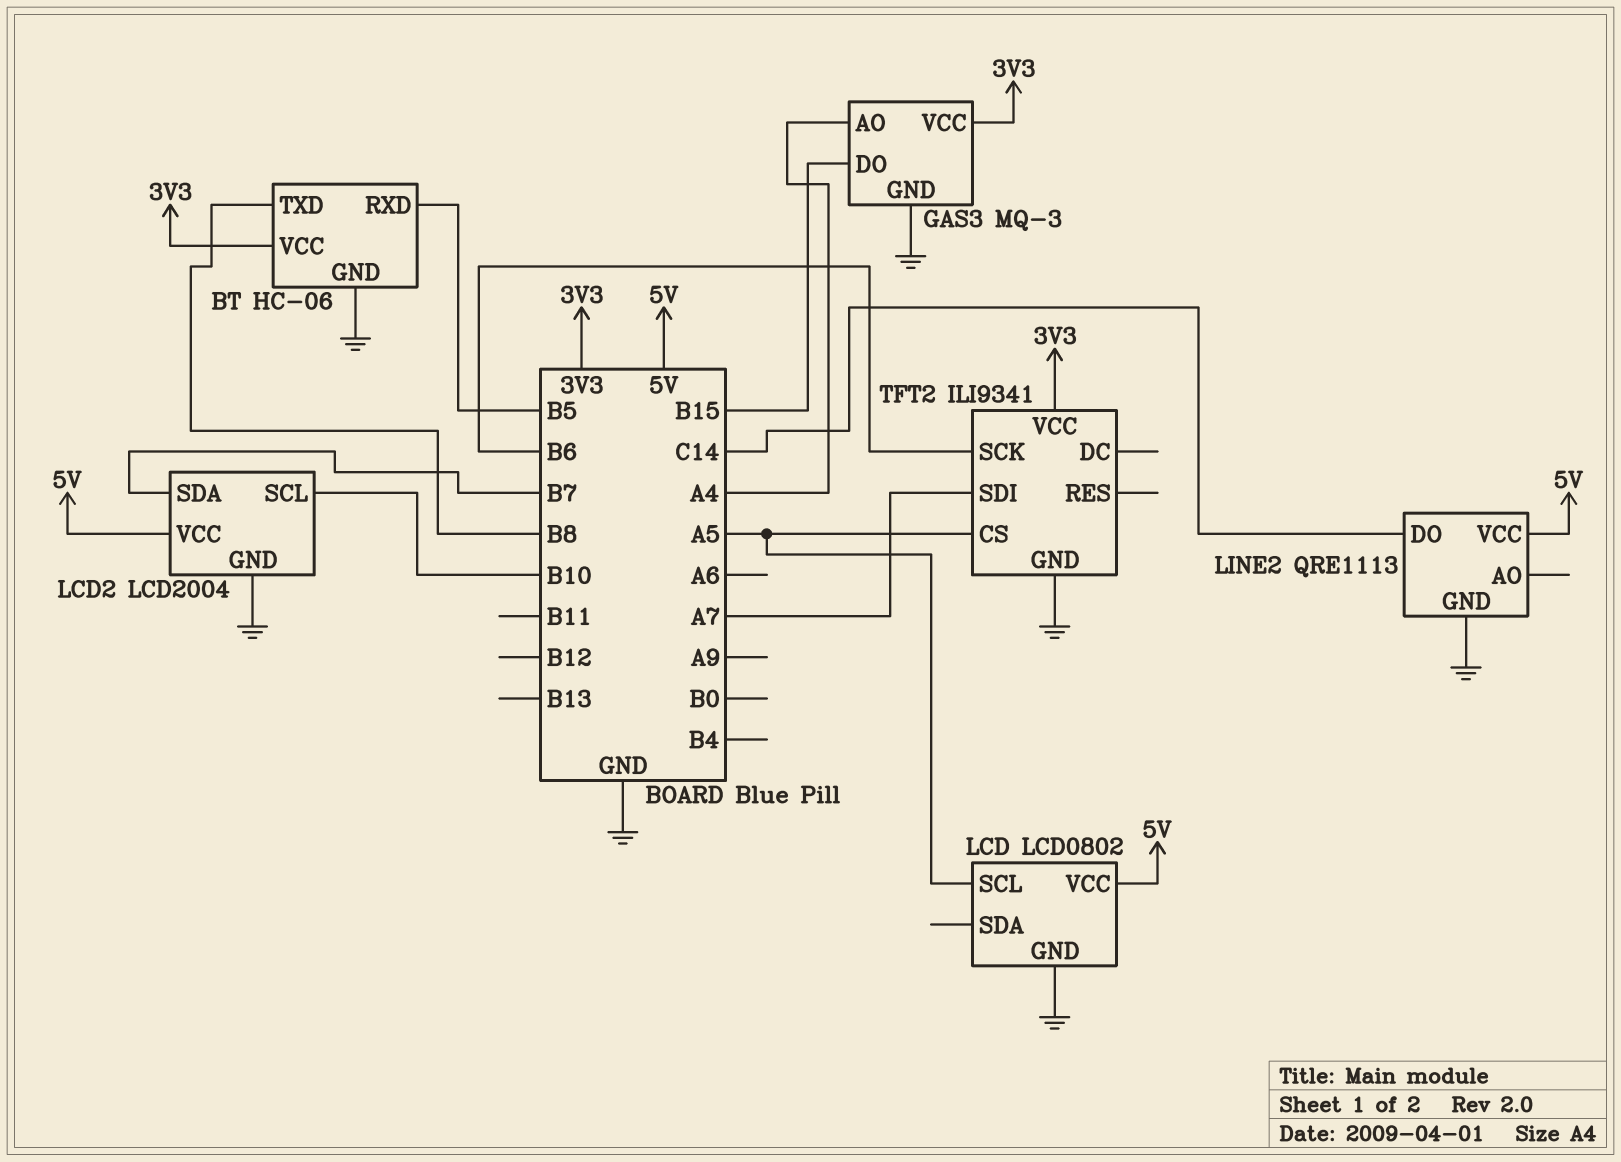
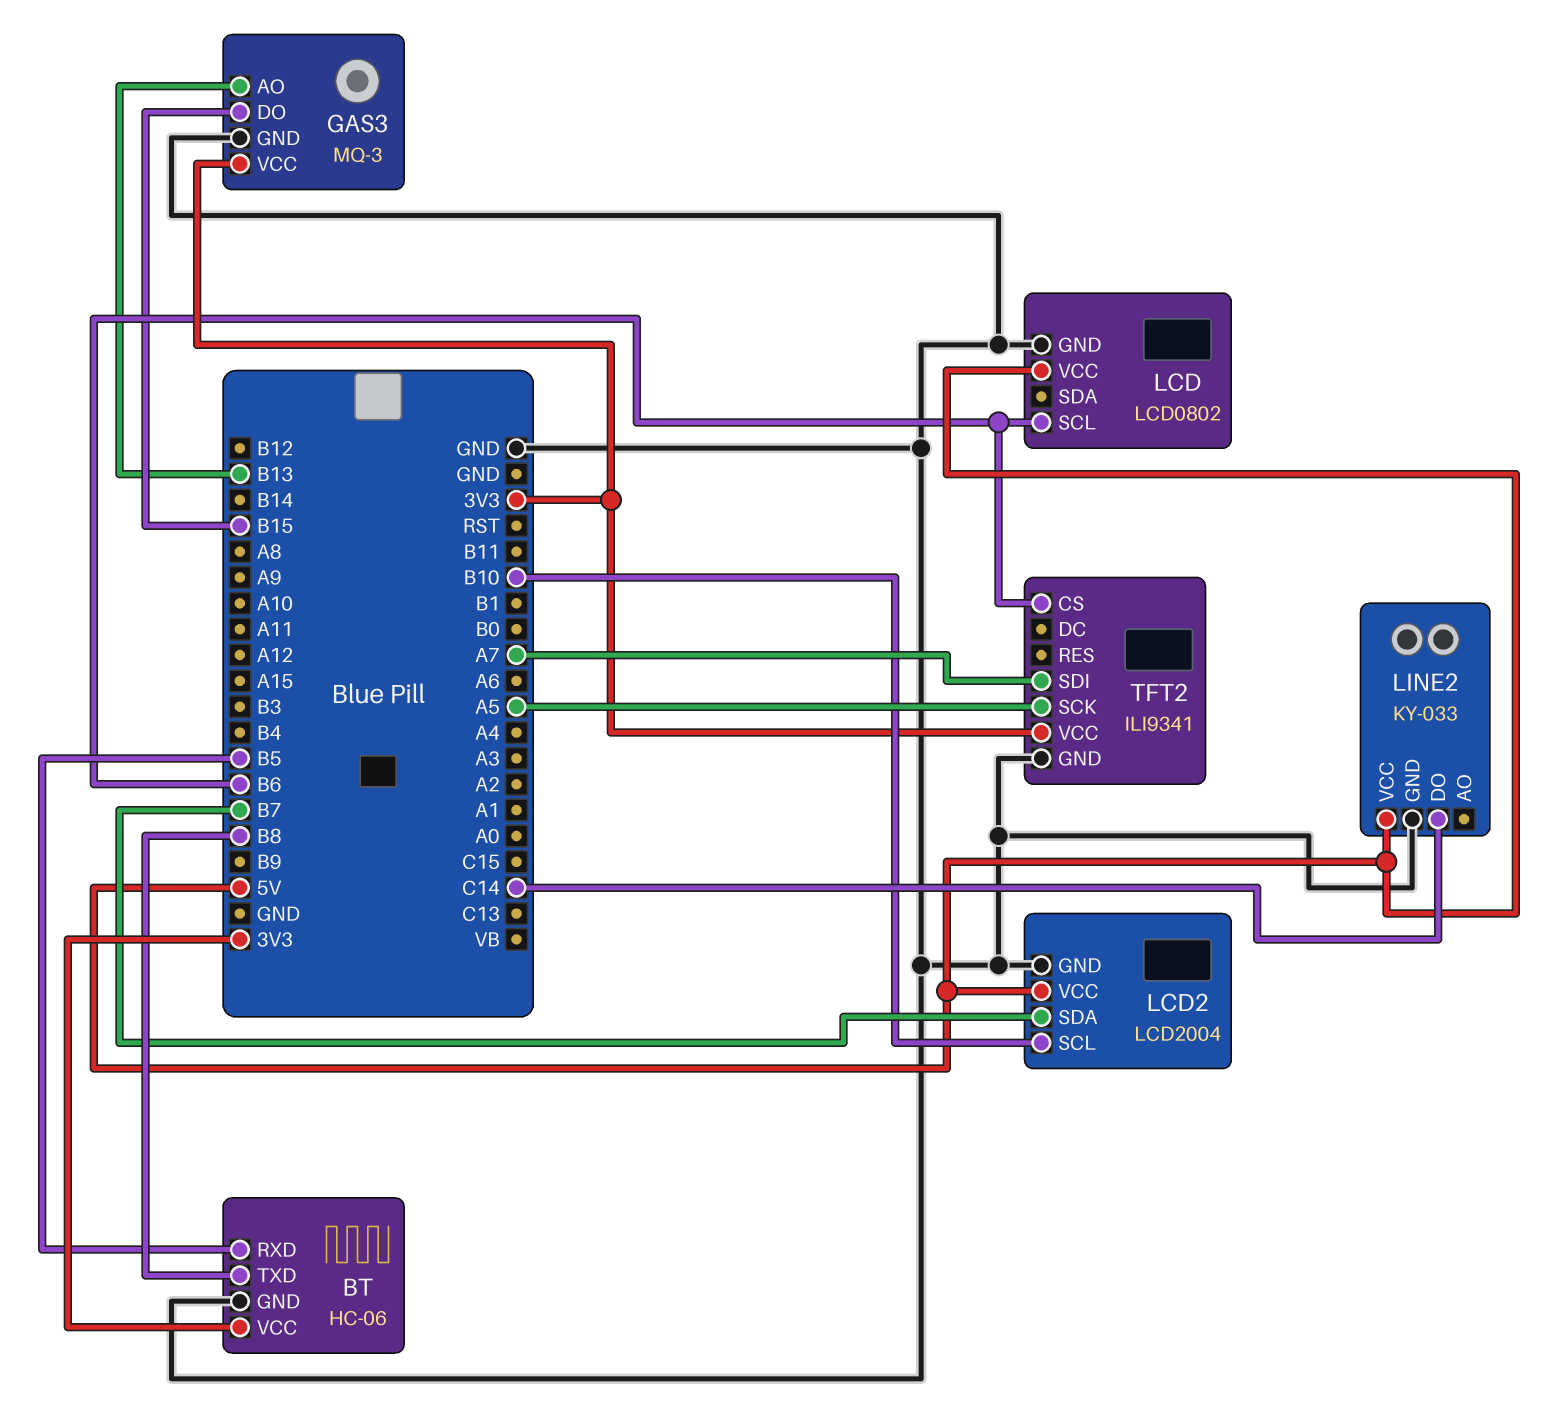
GAS3 pin AO: A4 -> B13
LCD pin SCL: A5 -> B6
LINE2: QRE1113 -> KY-033
TFT2 pin CS: A5 -> B6
TFT2 pin SCK: B6 -> A5

